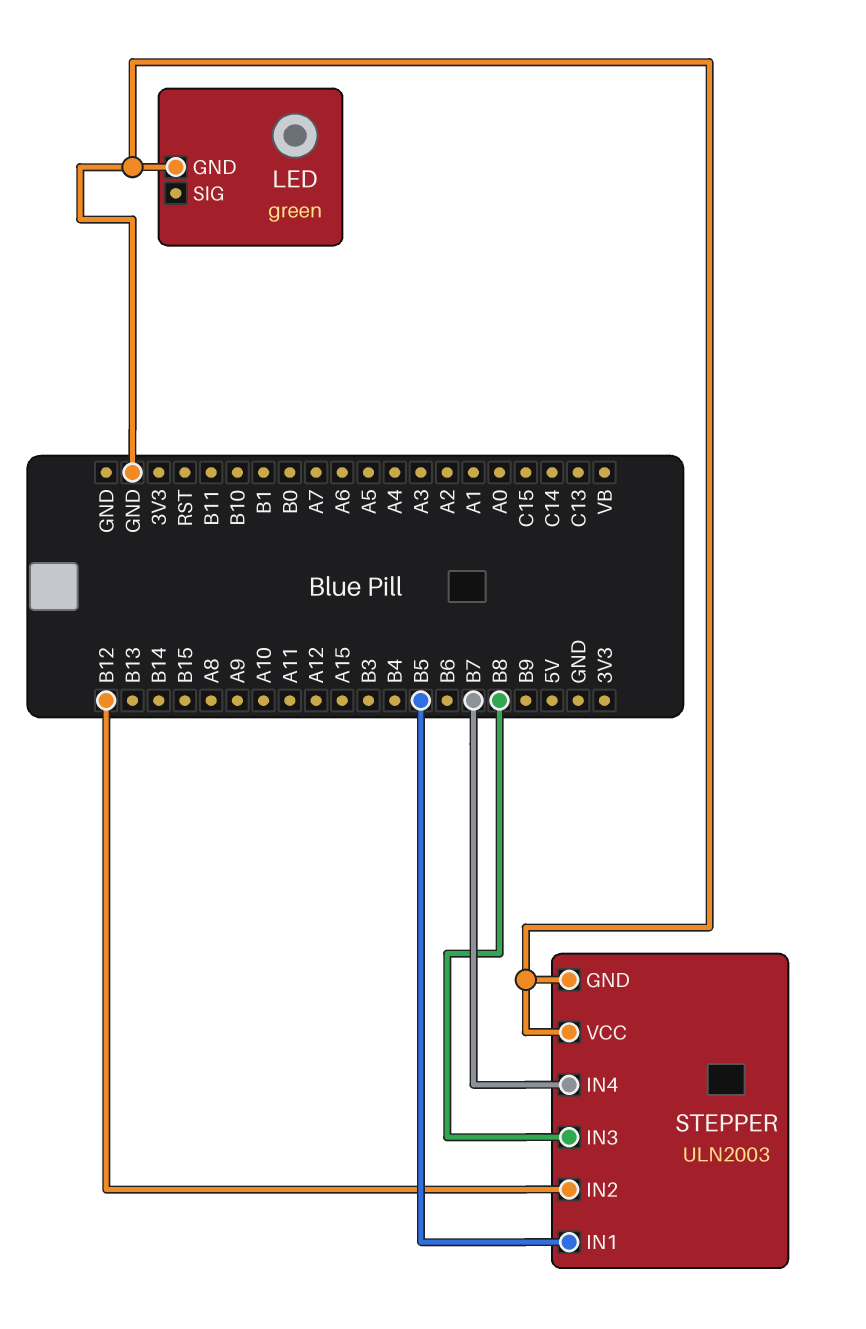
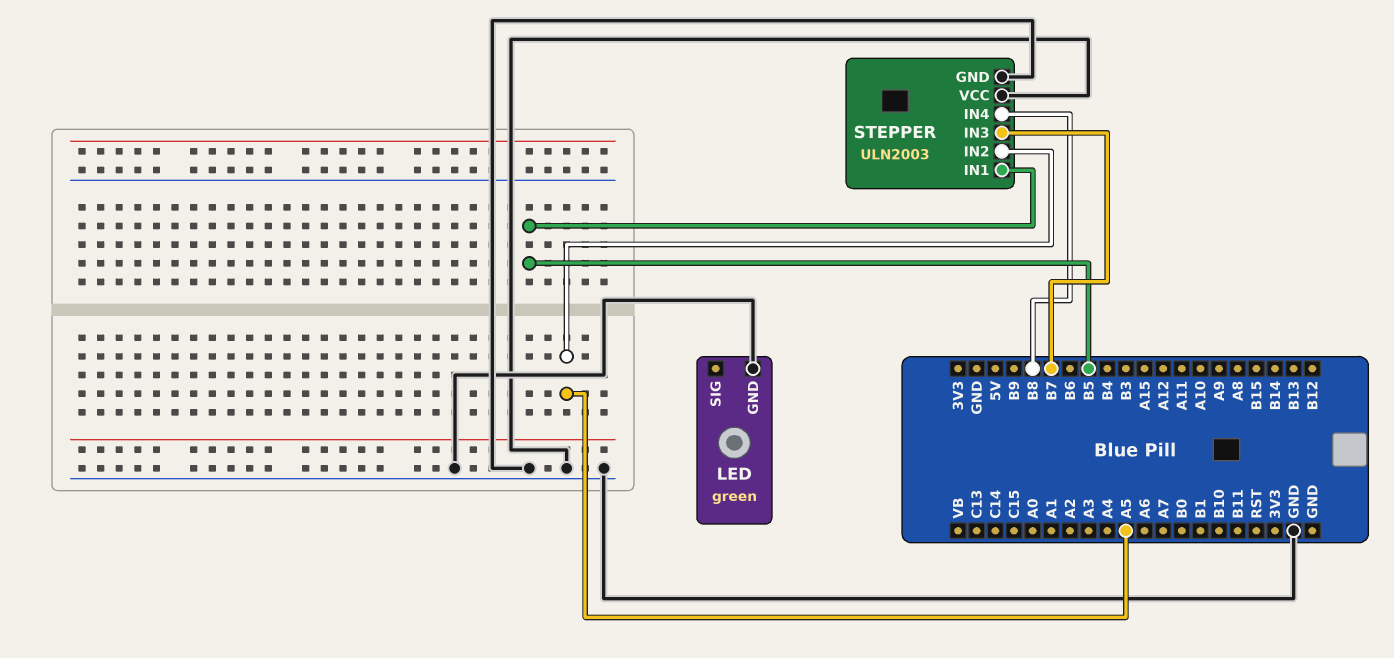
STEPPER pin IN2: B12 -> A5
STEPPER pin IN3: B8 -> B7
STEPPER pin IN4: B7 -> B8

